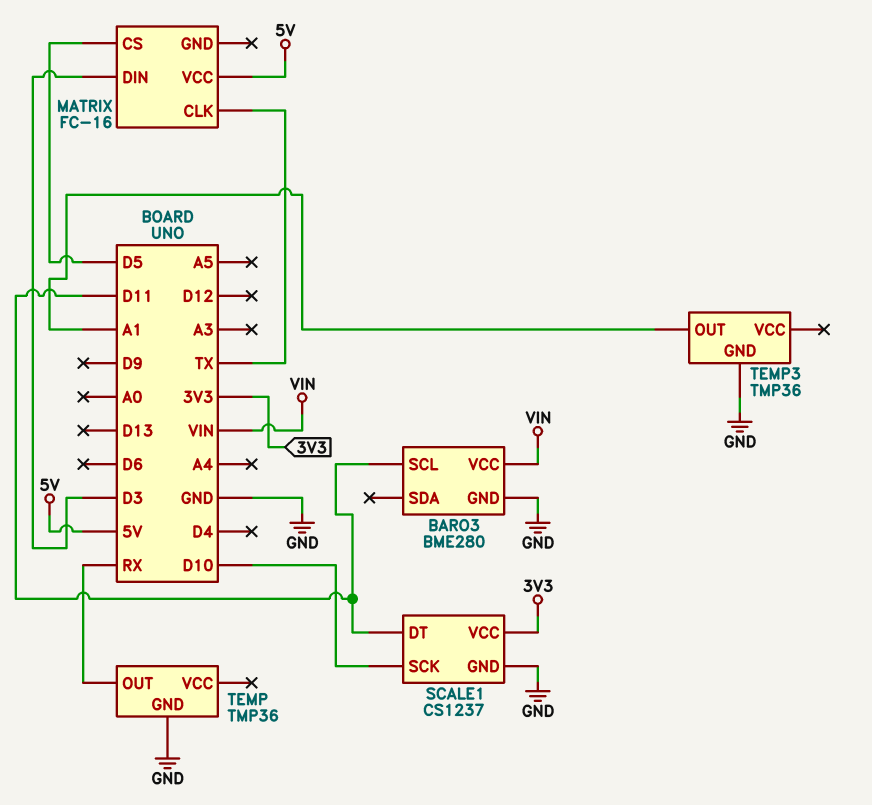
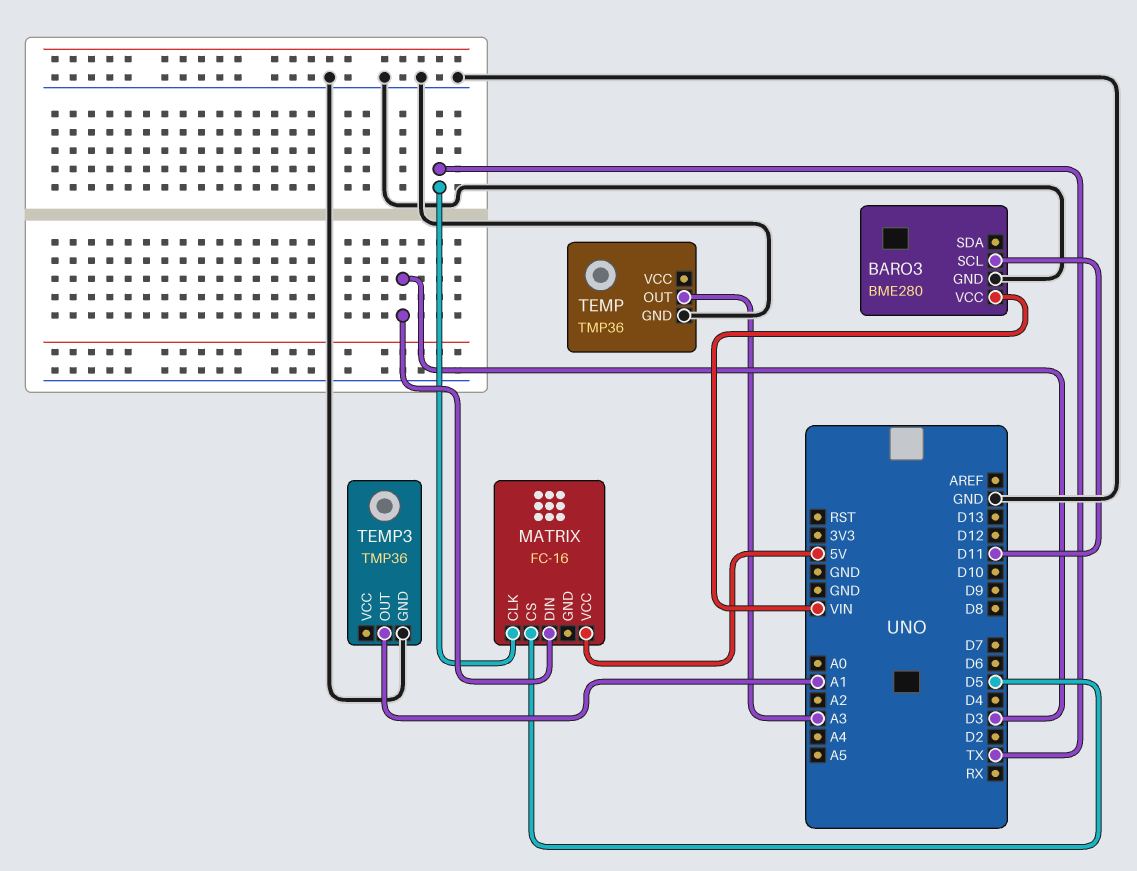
SCALE1: CS1237 -> none
SCALE1 pin DT: D11 -> none
SCALE1 pin GND: GND -> none
SCALE1 pin SCK: D10 -> none
SCALE1 pin VCC: 3V3 -> none
TEMP pin OUT: RX -> A3

